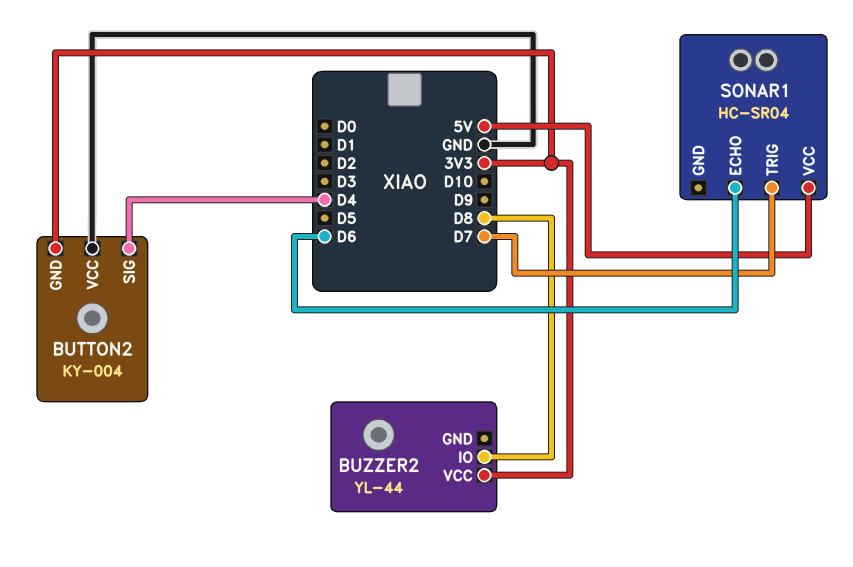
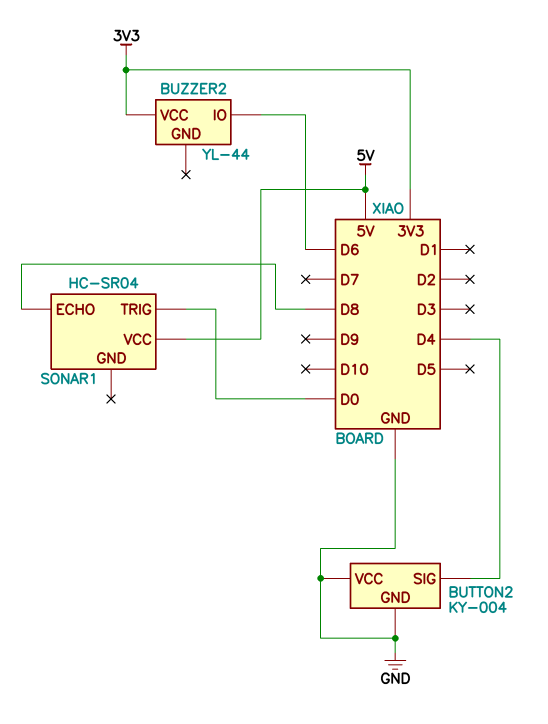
BUTTON2 pin GND: 3V3 -> GND
BUZZER2 pin IO: D8 -> D6
SONAR1 pin ECHO: D6 -> D8
SONAR1 pin TRIG: D7 -> D0

